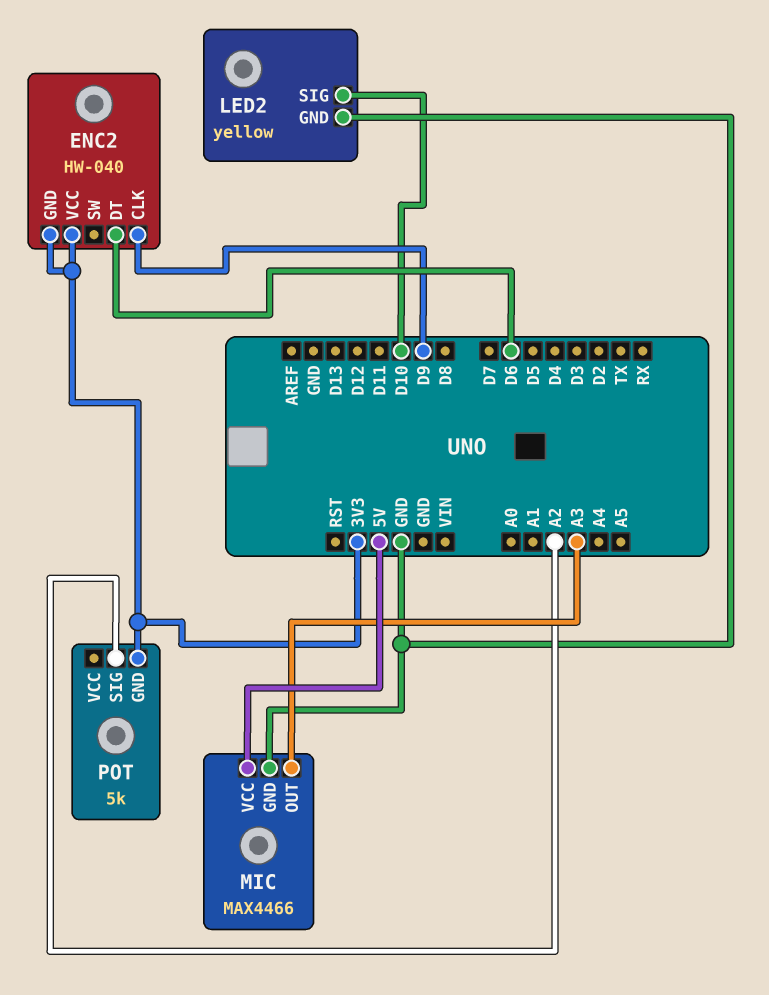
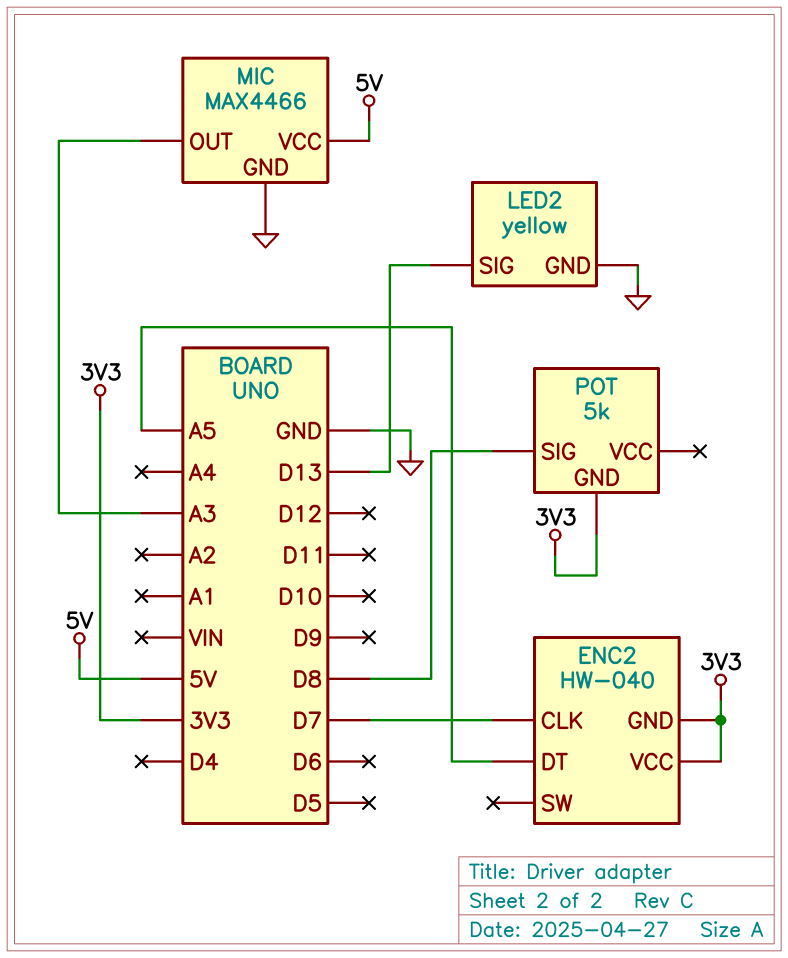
ENC2 pin CLK: D9 -> D7
ENC2 pin DT: D6 -> A5
LED2 pin SIG: D10 -> D13
POT pin SIG: A2 -> D8

